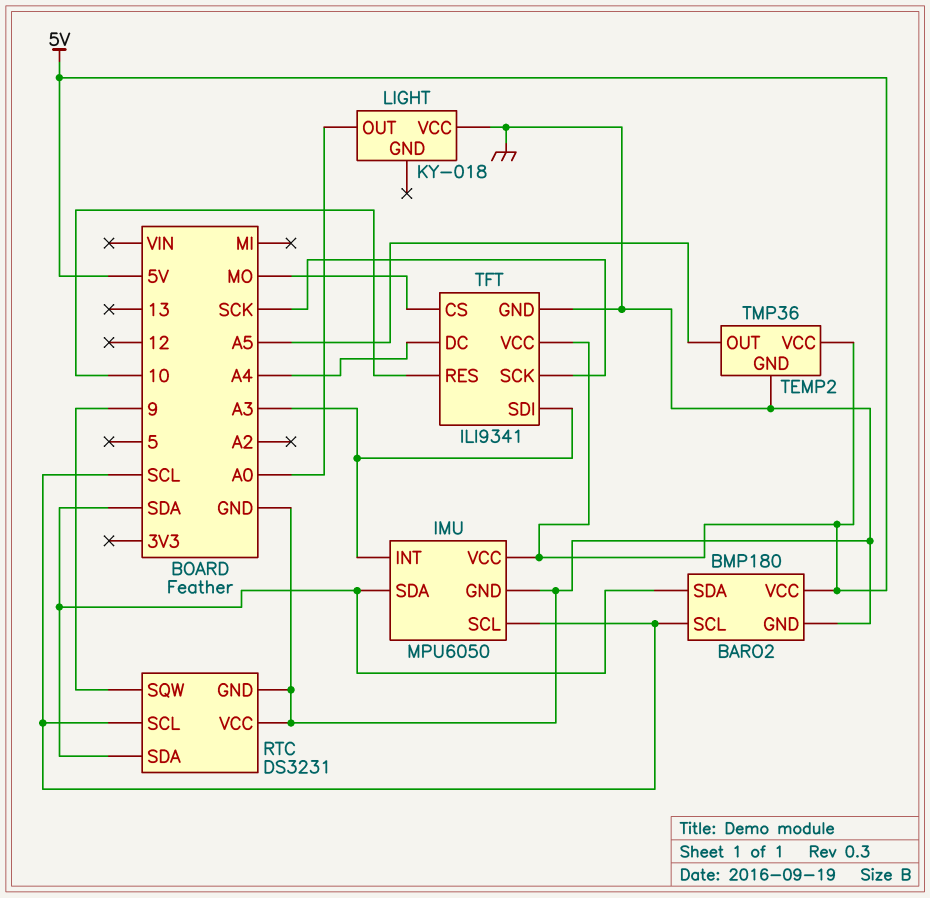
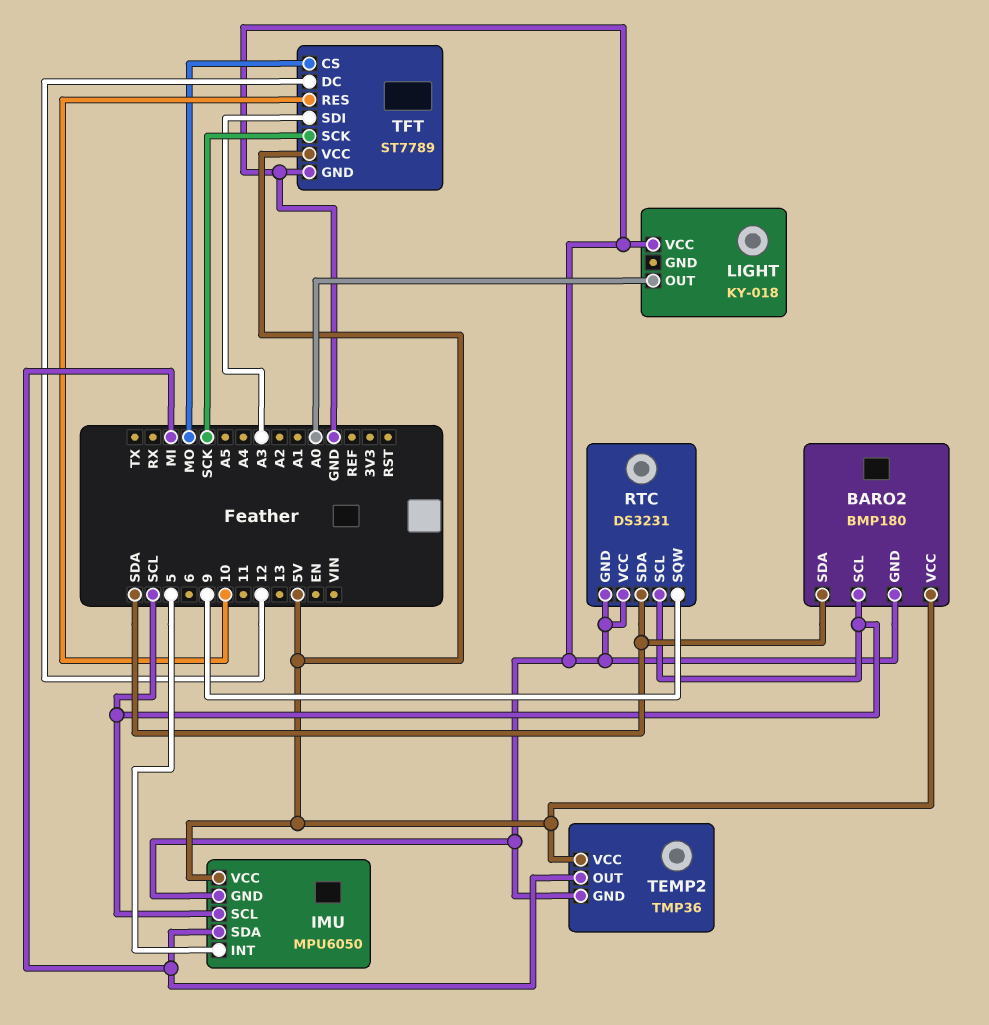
IMU pin INT: A3 -> 5
IMU pin SDA: SDA -> MI
TEMP2 pin OUT: A5 -> MI
TFT: ILI9341 -> ST7789
TFT pin DC: A4 -> 12

